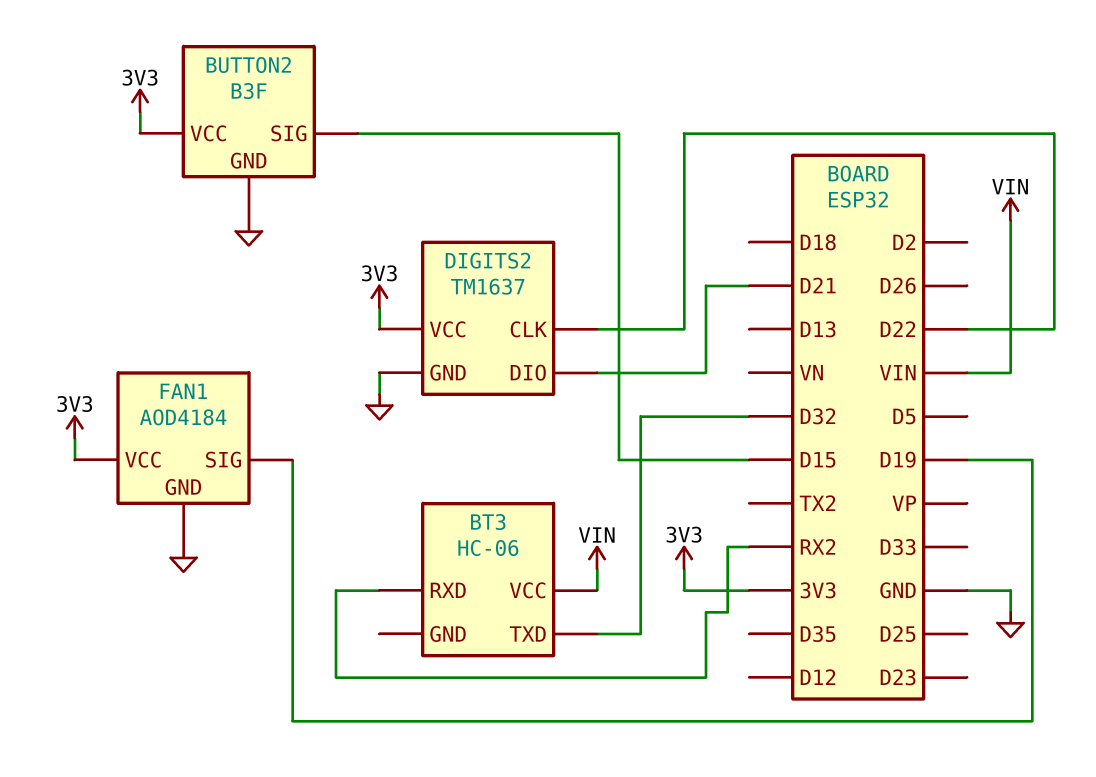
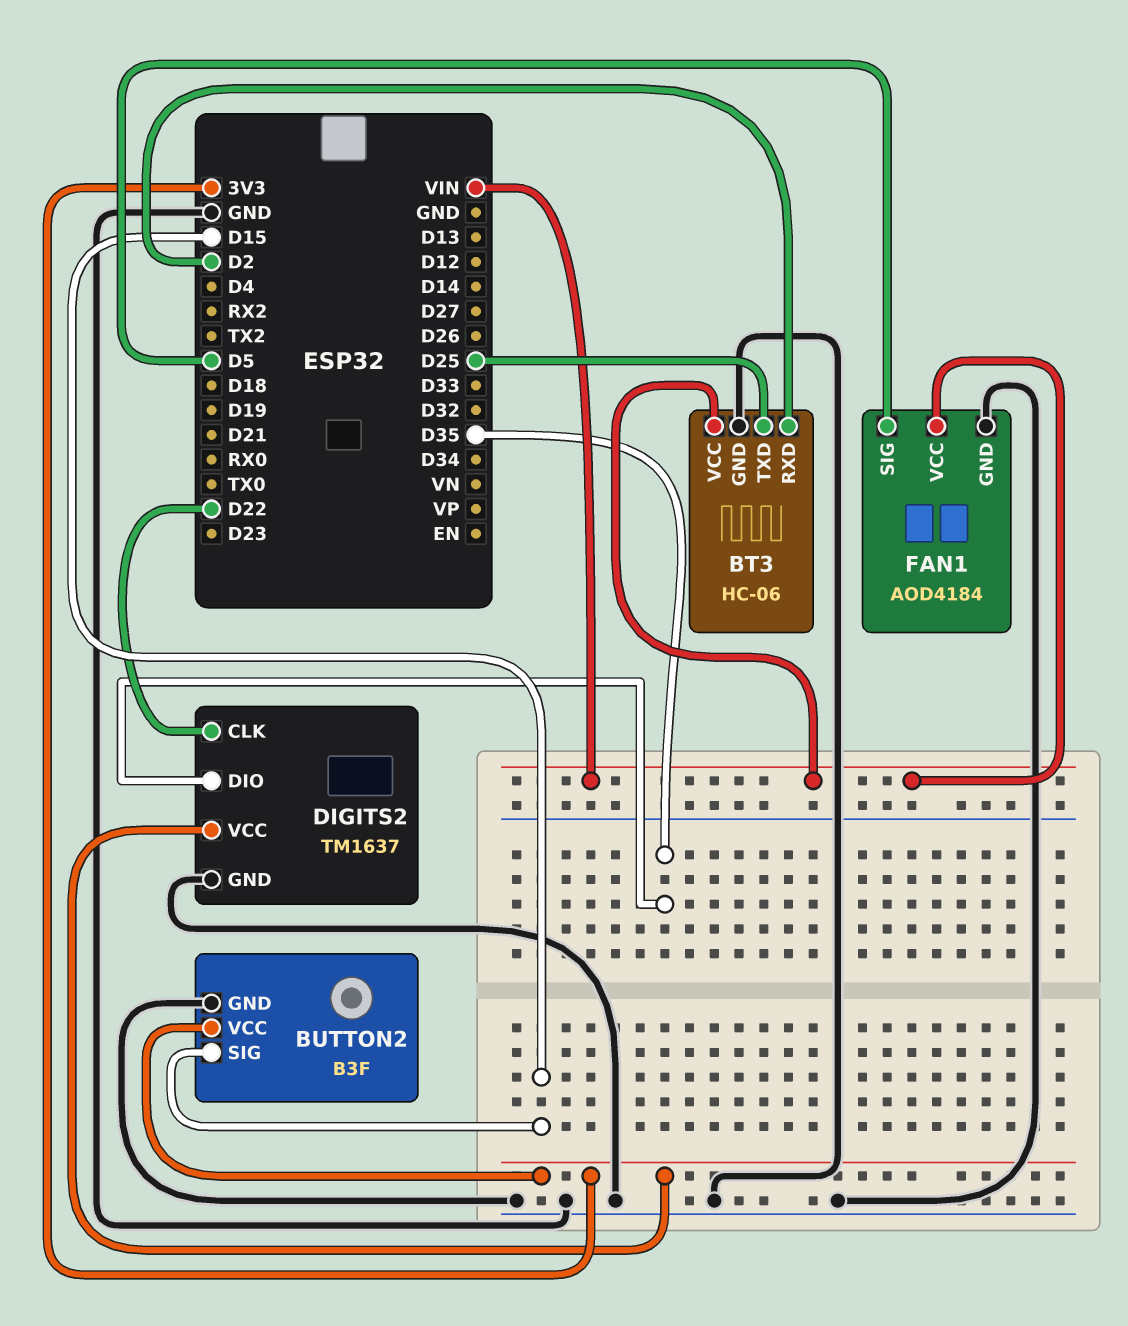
BT3 pin GND: none -> GND
BT3 pin RXD: RX2 -> D2
BT3 pin TXD: D32 -> D25
DIGITS2 pin DIO: D21 -> D35
FAN1 pin SIG: D19 -> D5
FAN1 pin VCC: 3V3 -> VIN

